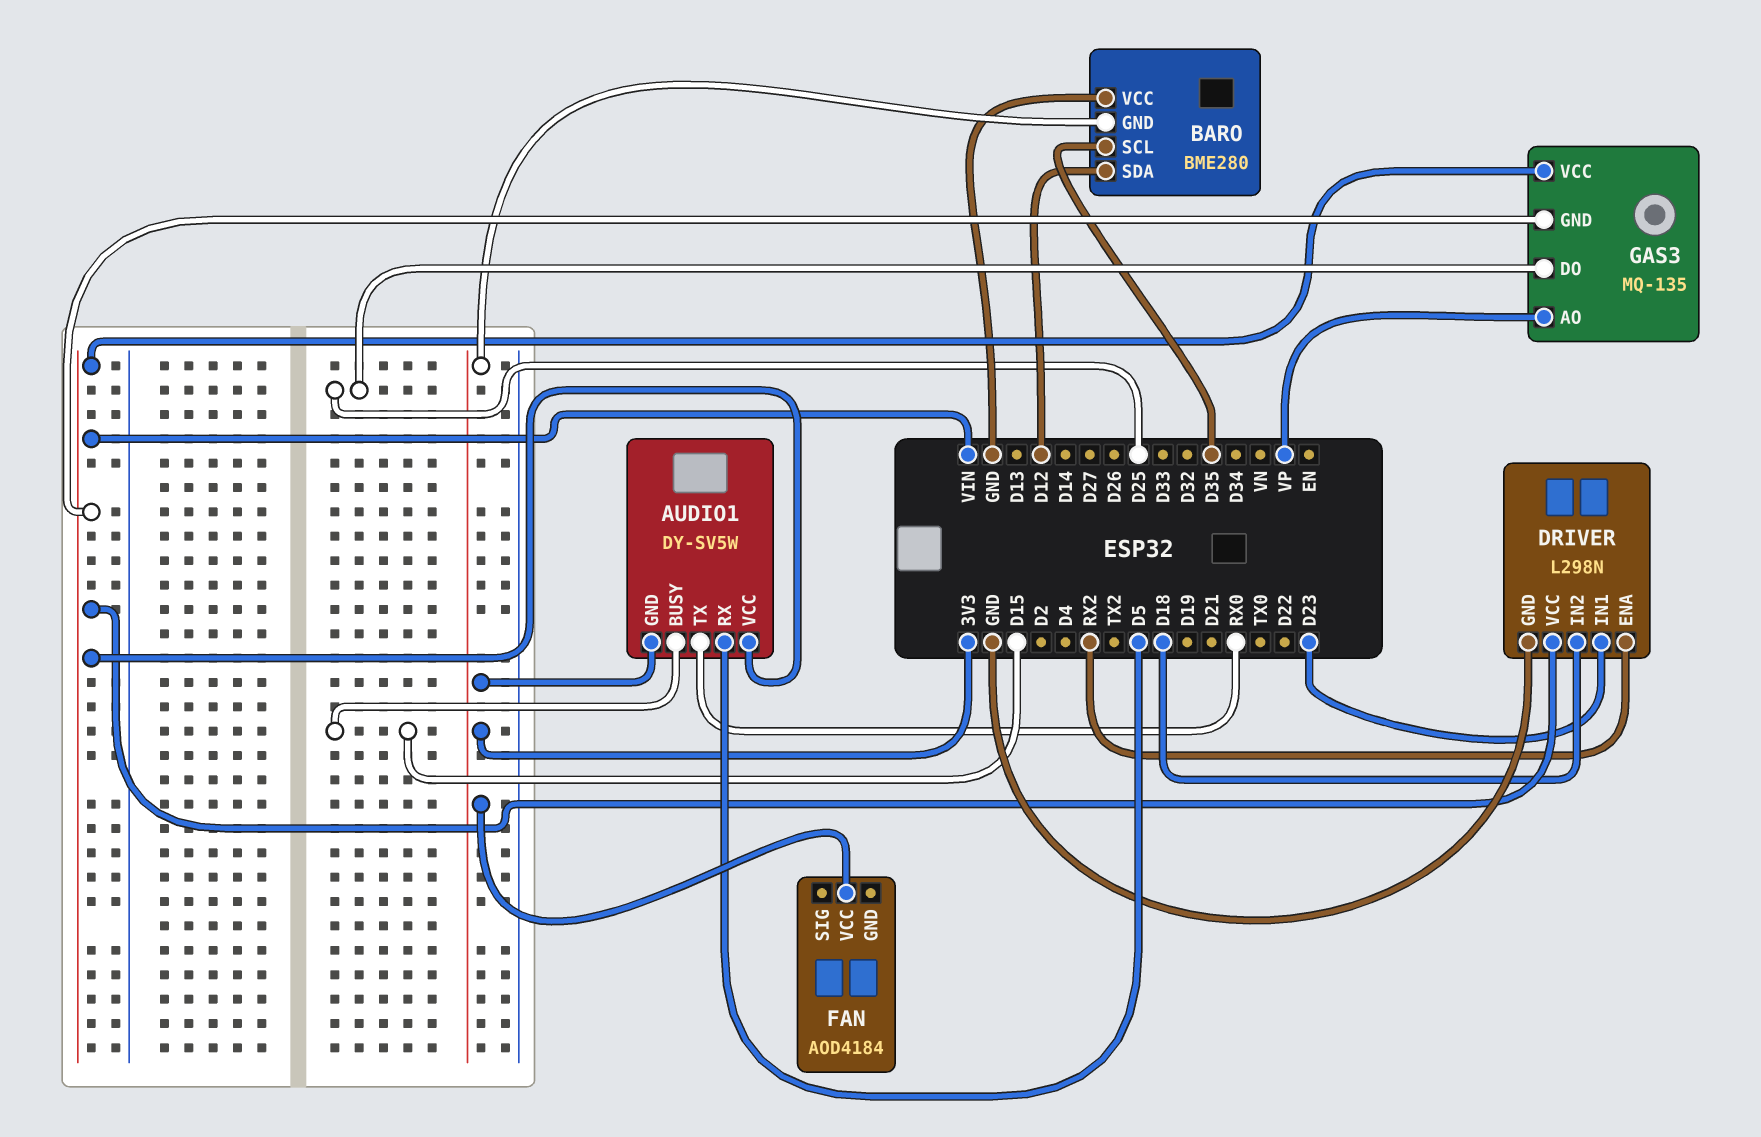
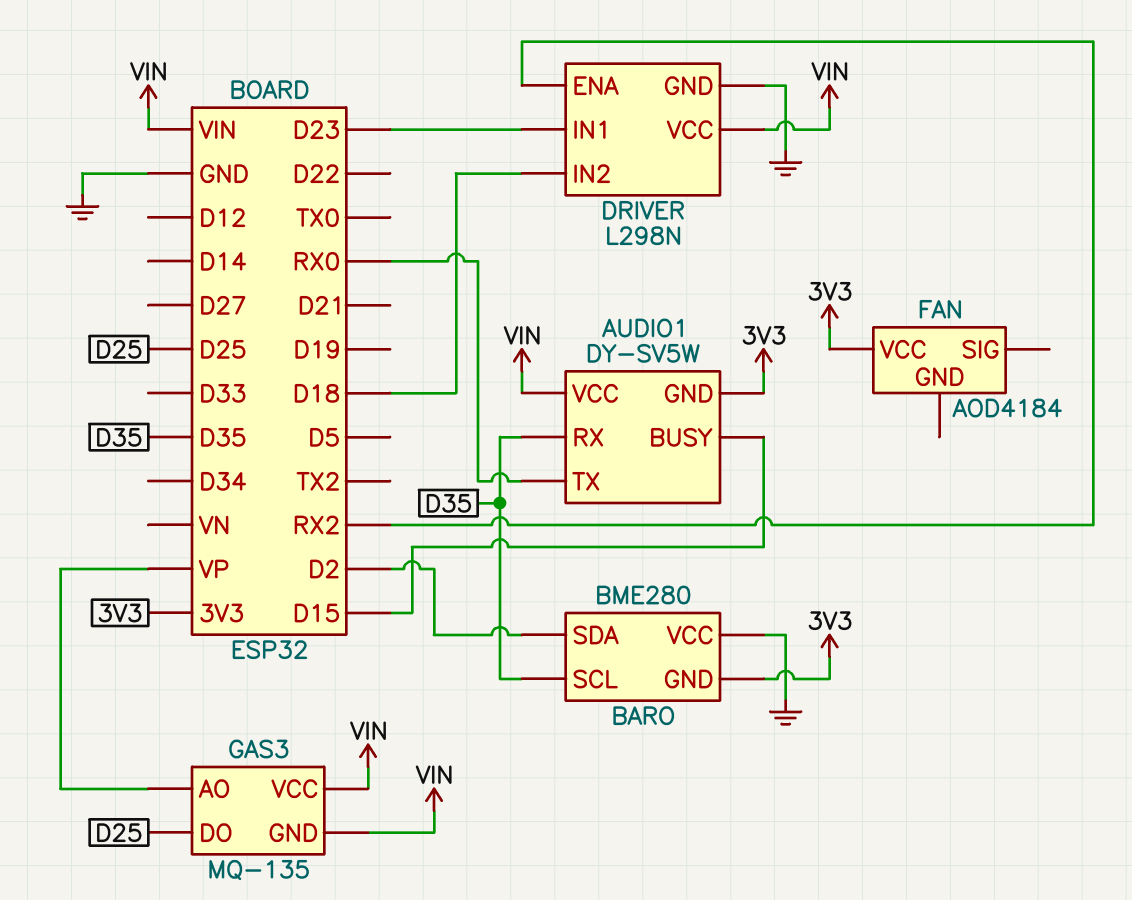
AUDIO1 pin RX: D5 -> D35
BARO pin SDA: D12 -> D2

